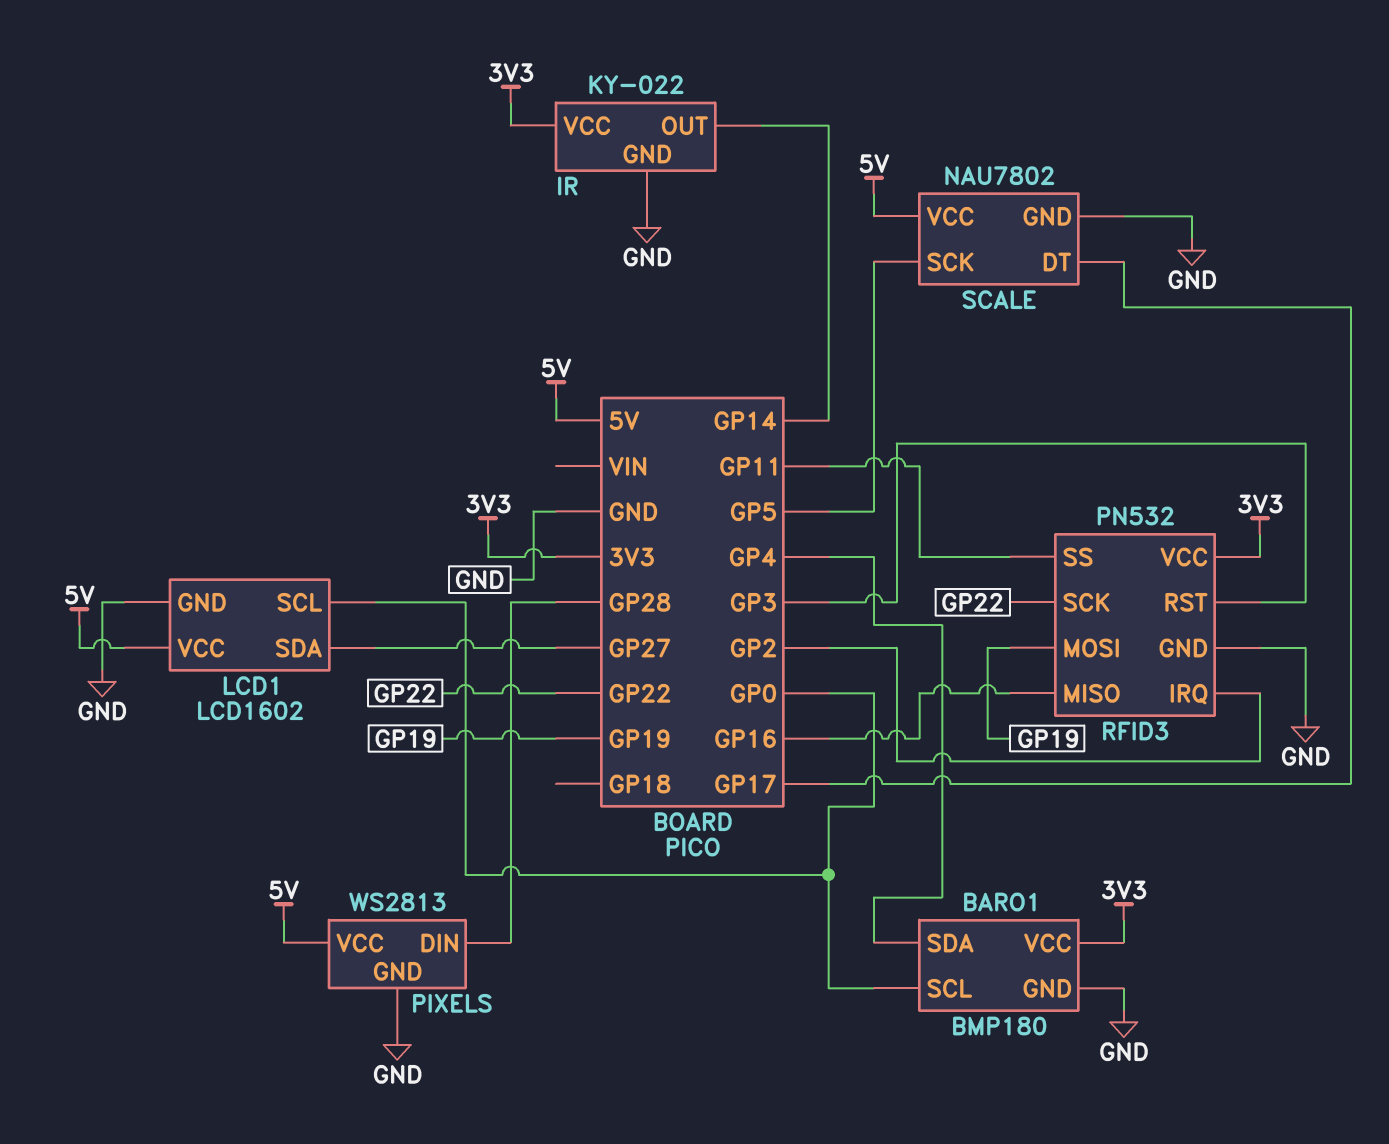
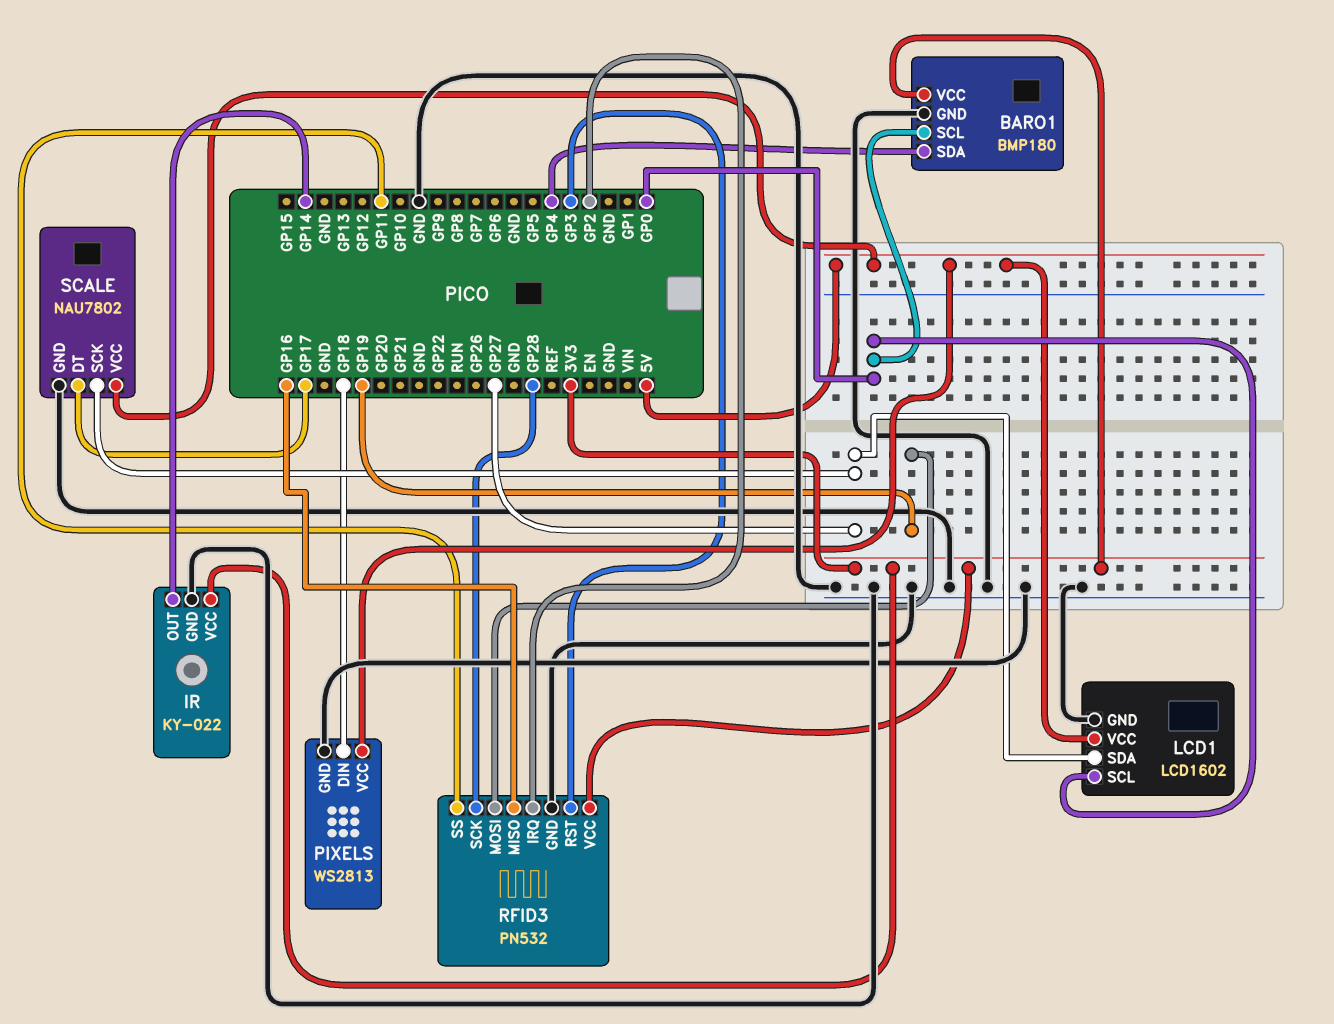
PIXELS pin DIN: GP28 -> GP18
RFID3 pin SCK: GP22 -> GP28
SCALE pin SCK: GP5 -> GP27

